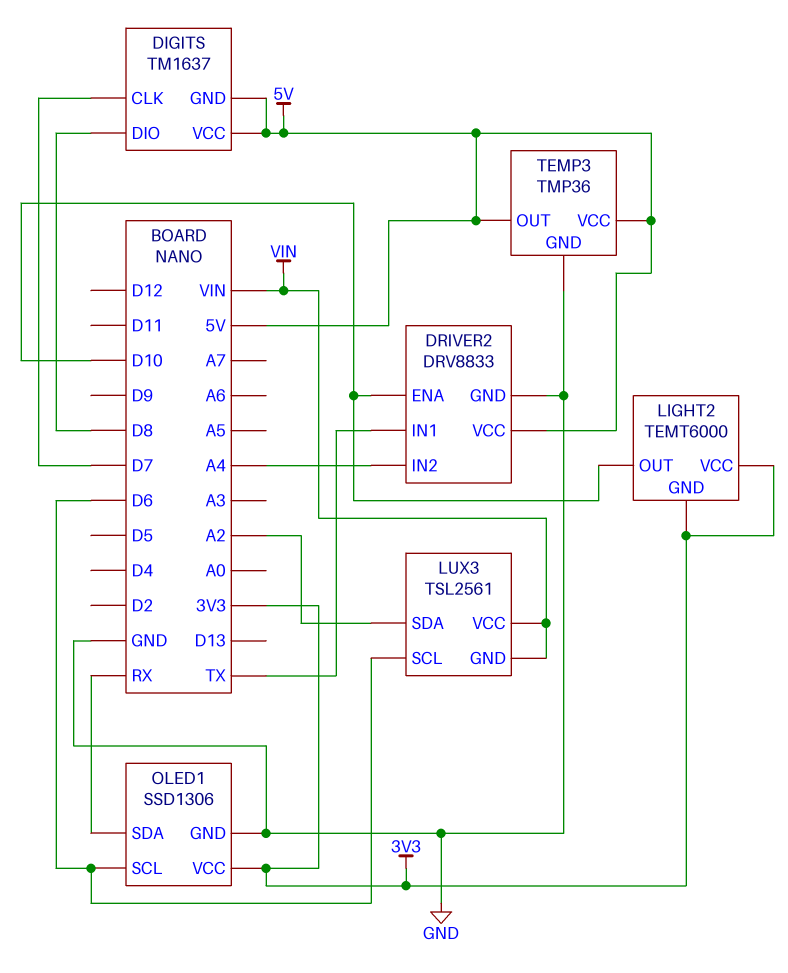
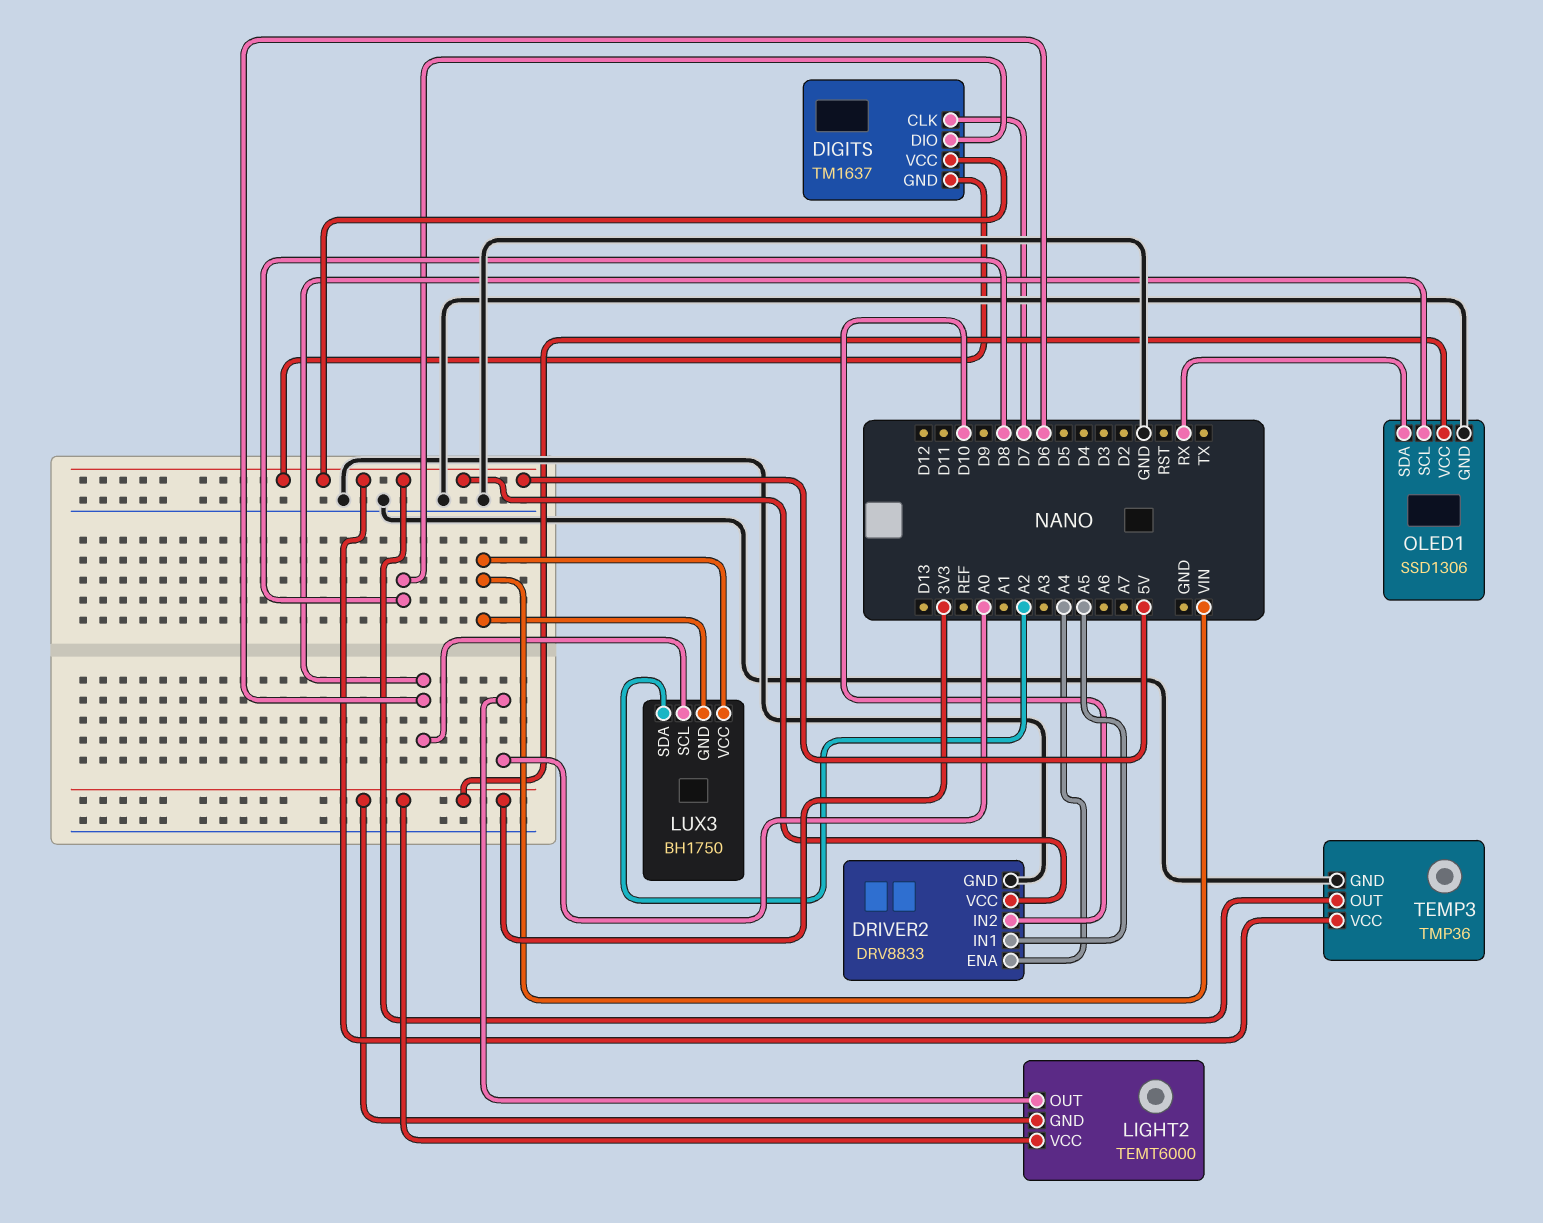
DRIVER2 pin ENA: D10 -> A4
DRIVER2 pin IN1: TX -> A5
DRIVER2 pin IN2: A4 -> D10
LIGHT2 pin OUT: D10 -> A0
LUX3: TSL2561 -> BH1750

